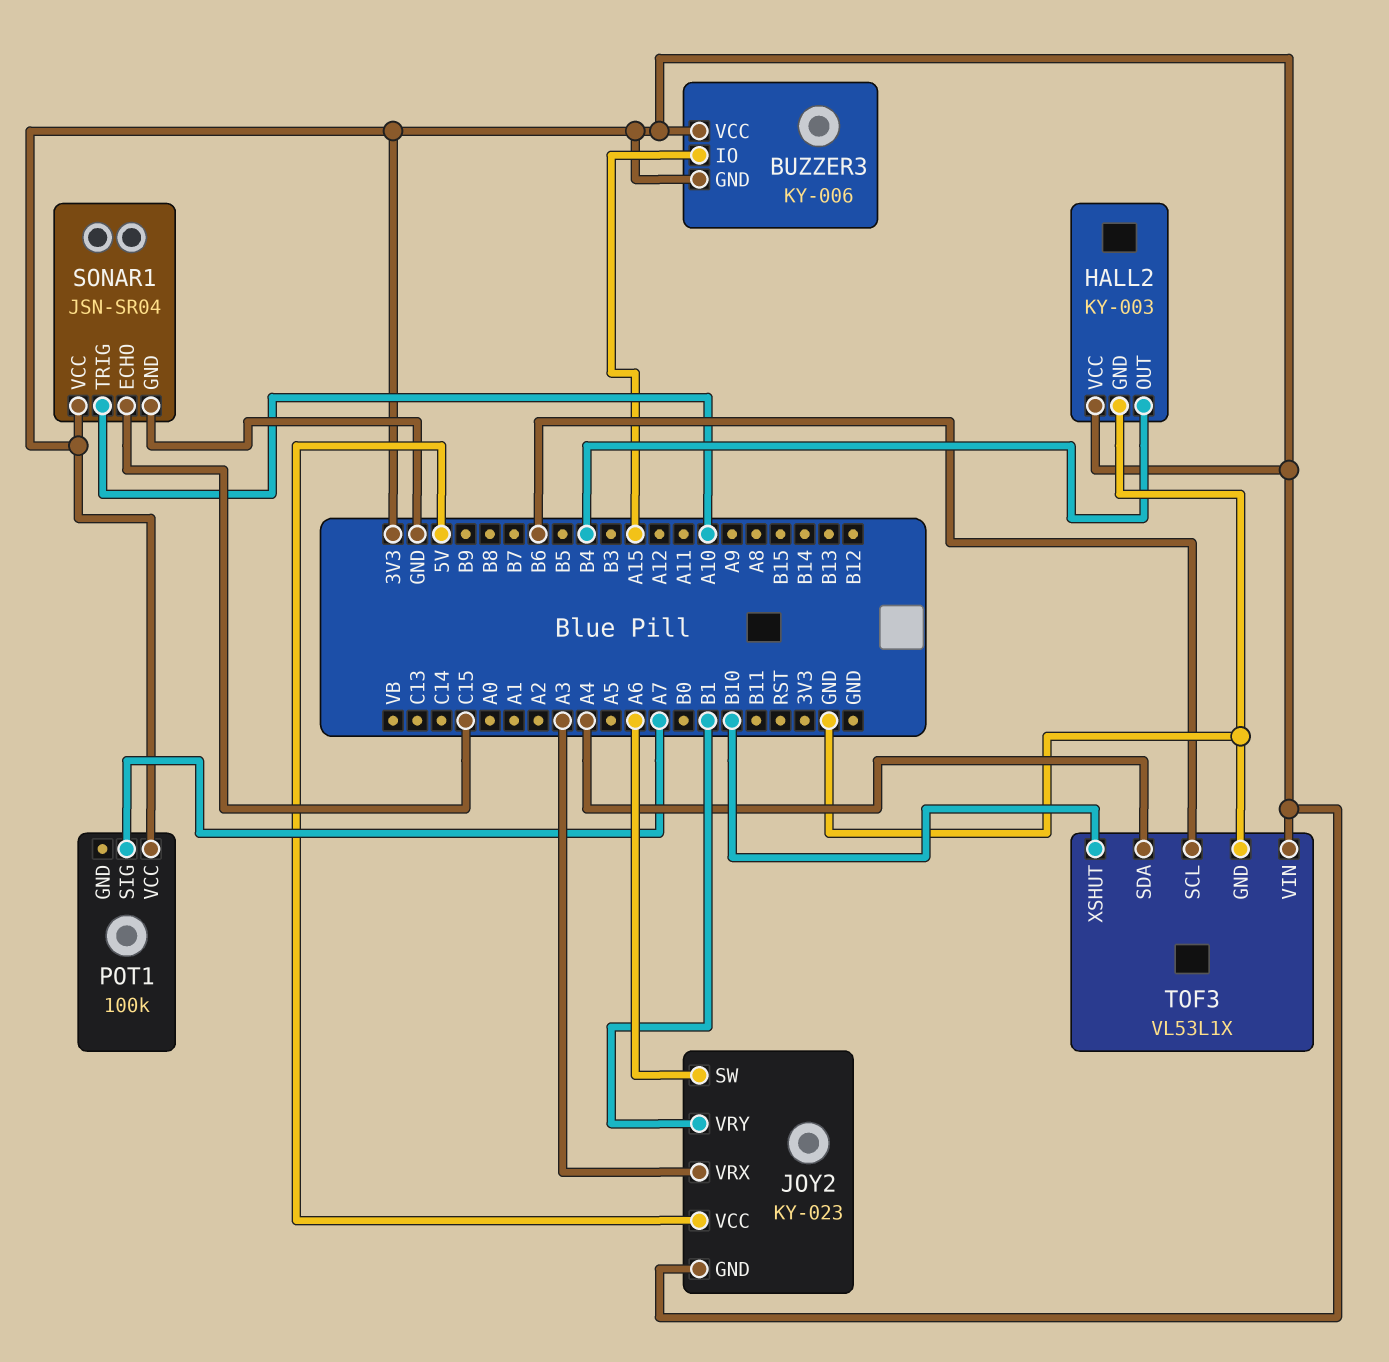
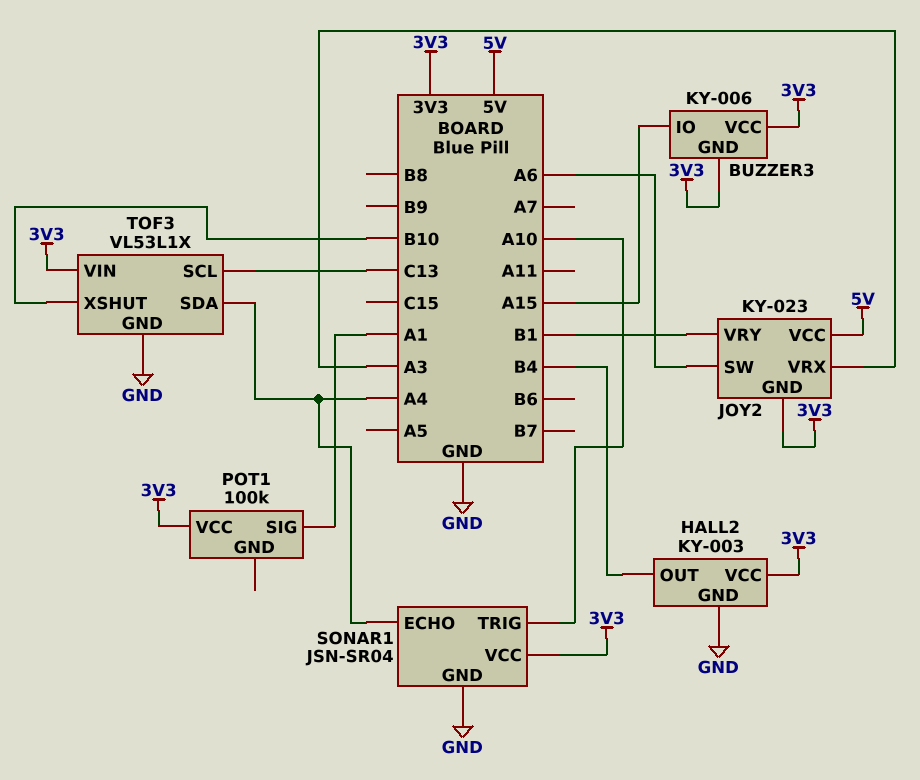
POT1 pin SIG: A7 -> A1
SONAR1 pin ECHO: C15 -> A4
TOF3 pin SCL: B6 -> C13

